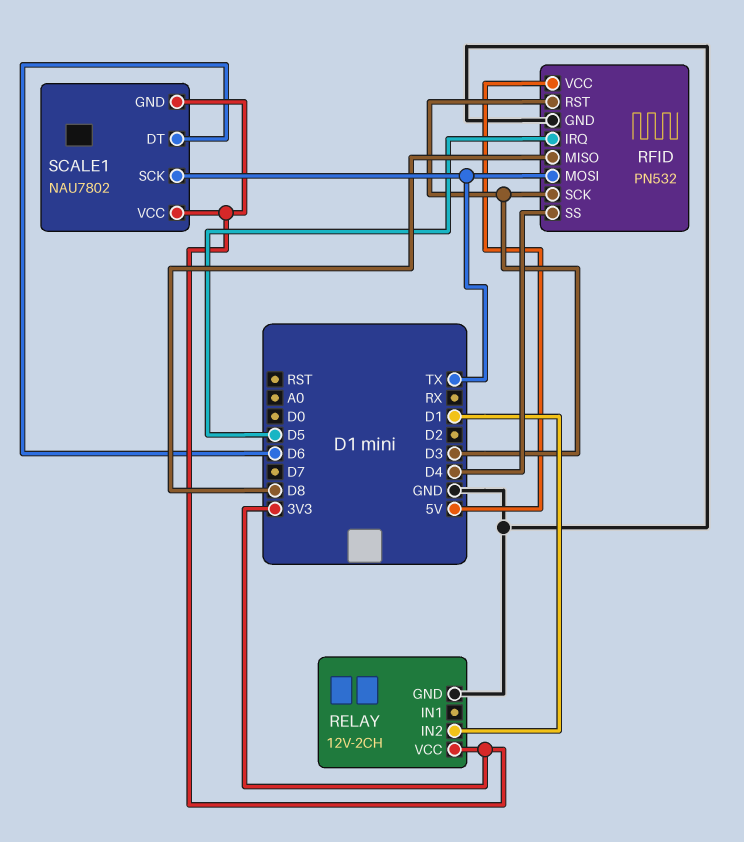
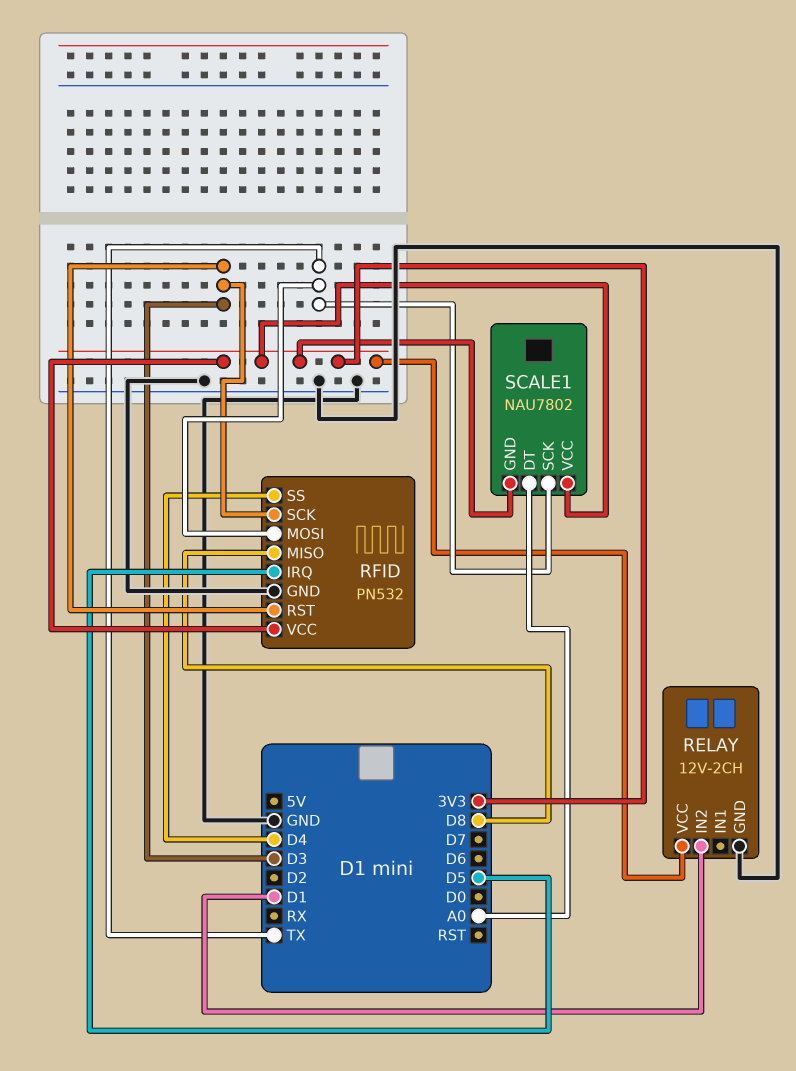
RFID pin VCC: 5V -> 3V3
SCALE1 pin DT: D6 -> A0

